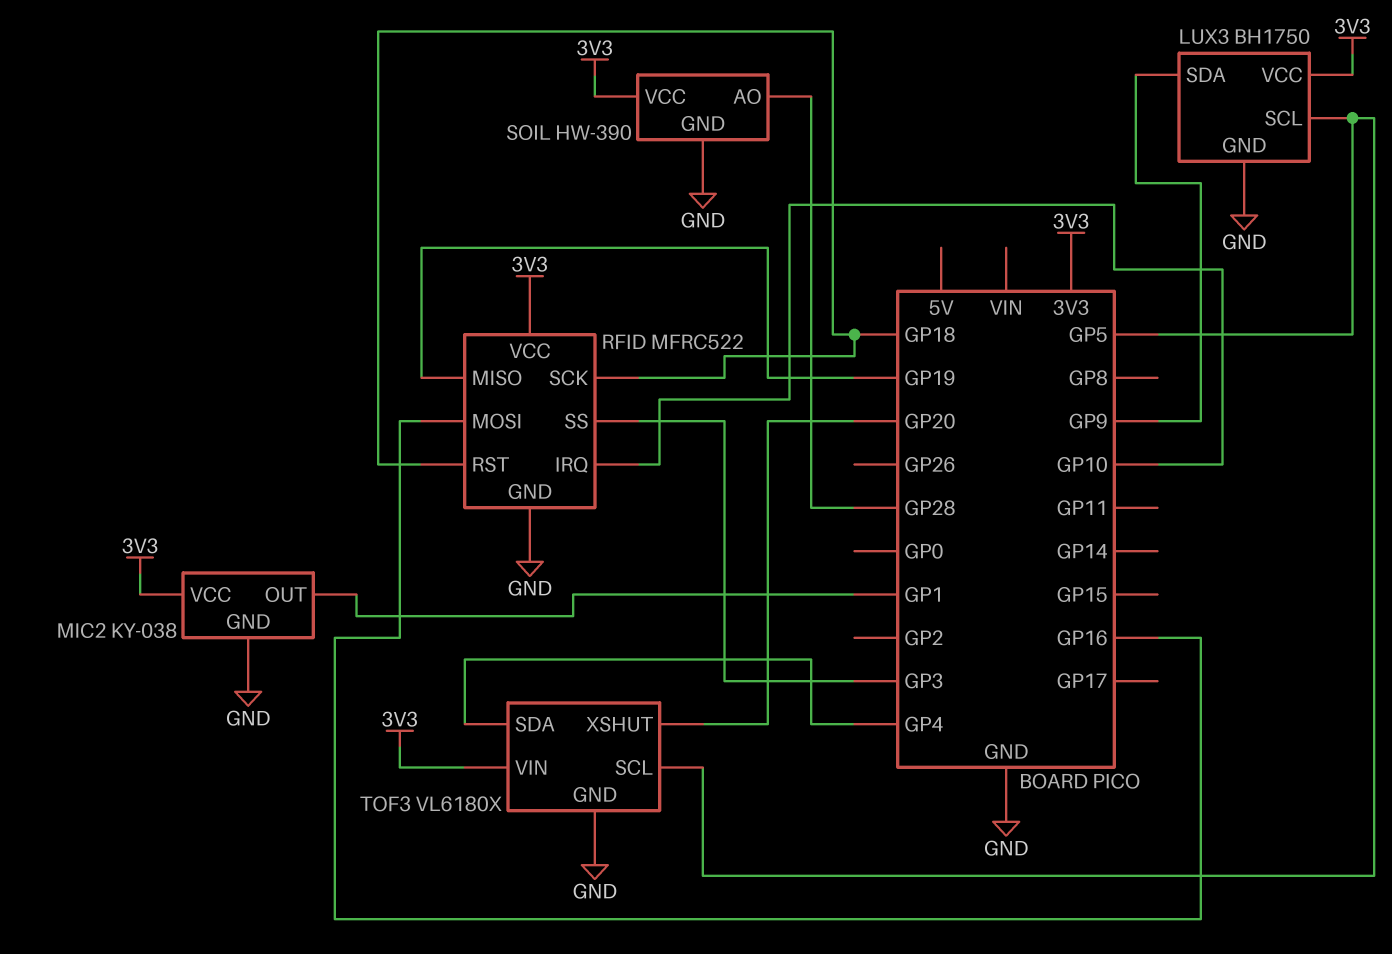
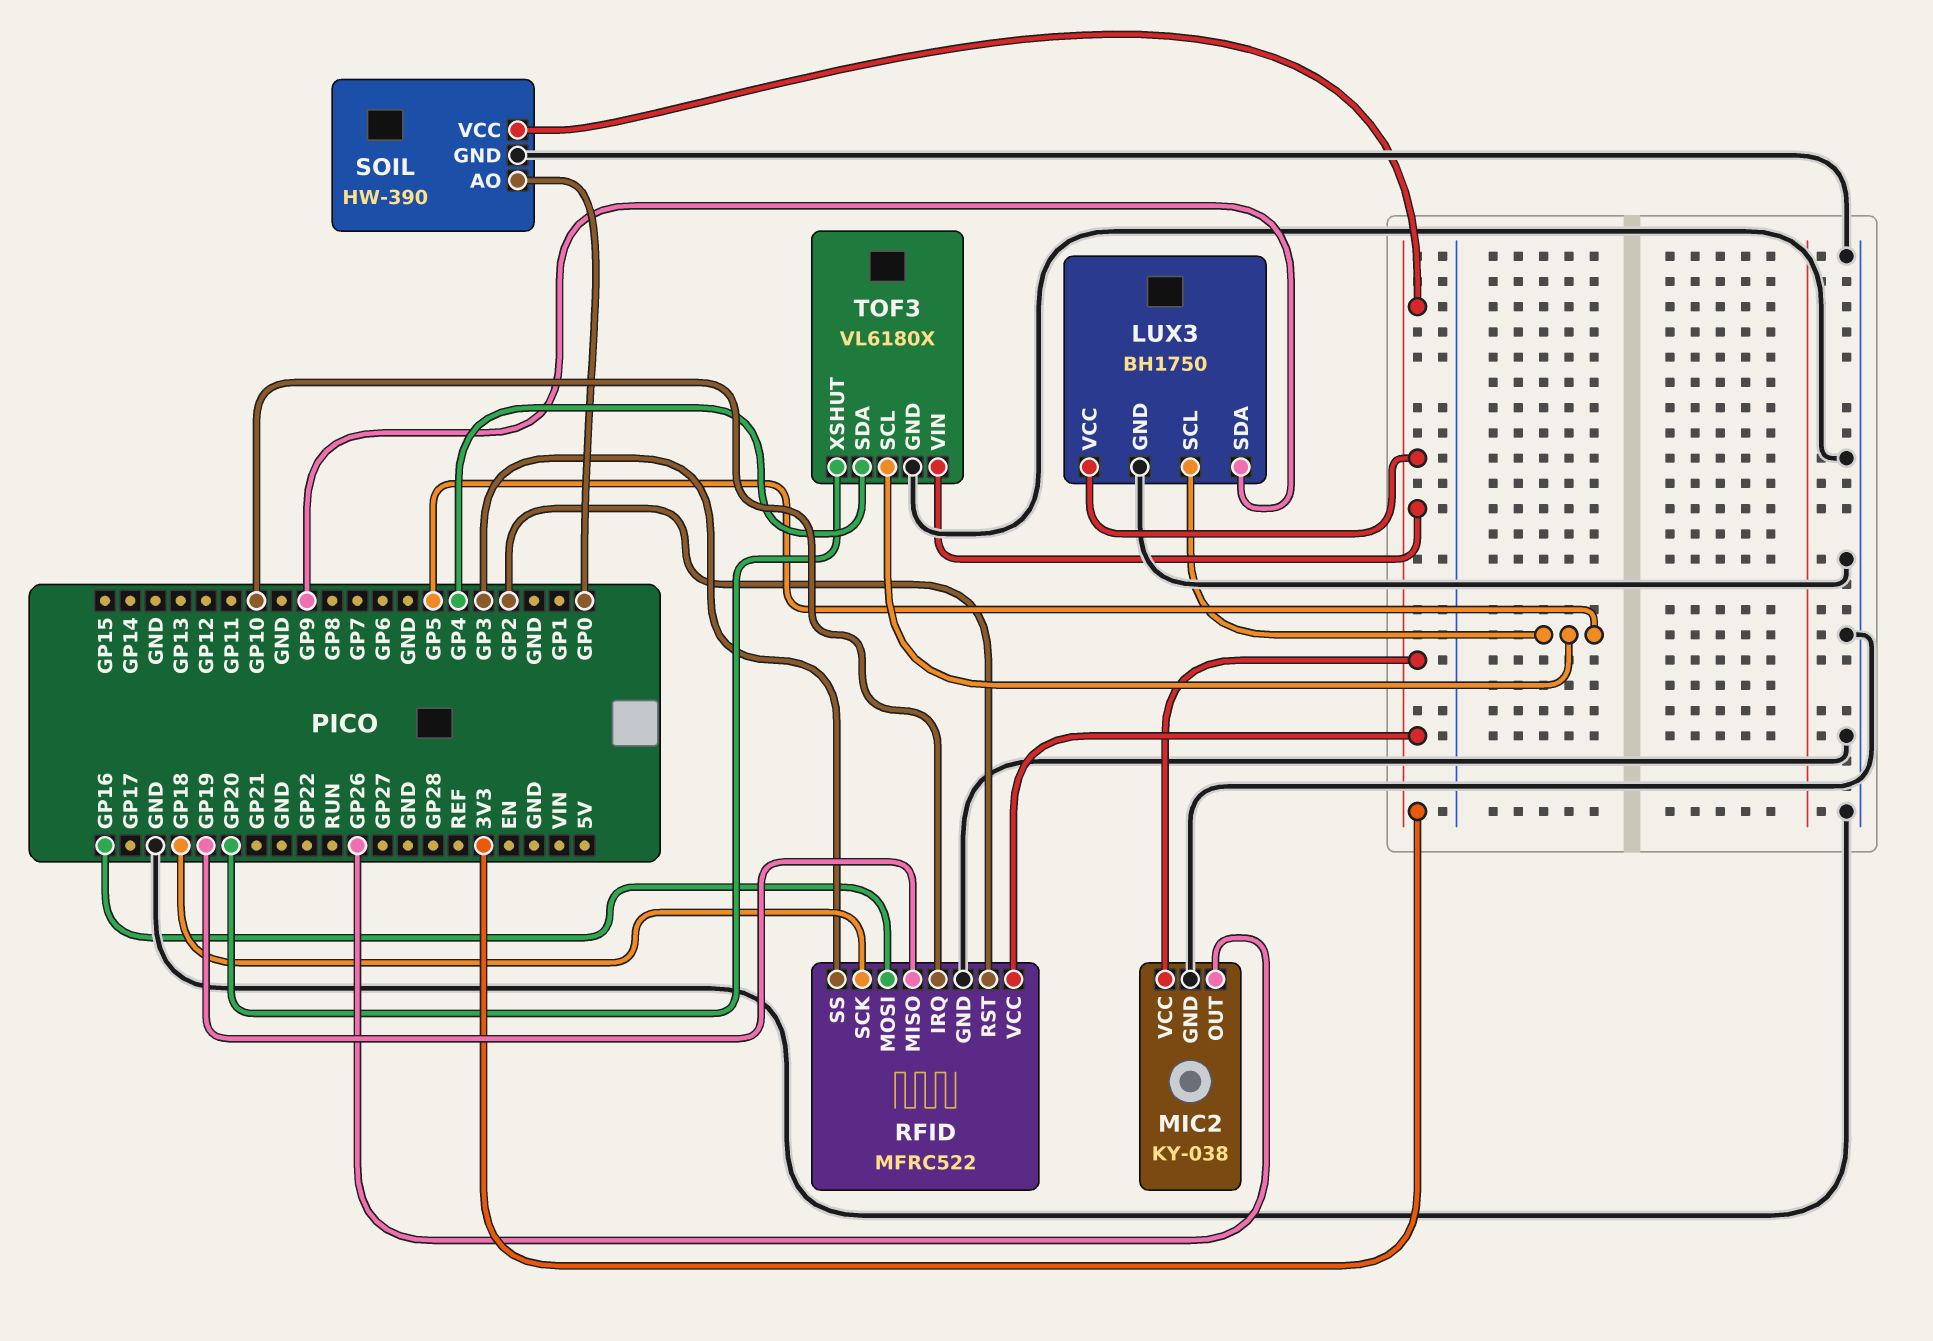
MIC2 pin OUT: GP1 -> GP26
RFID pin RST: GP18 -> GP2
SOIL pin AO: GP28 -> GP0

